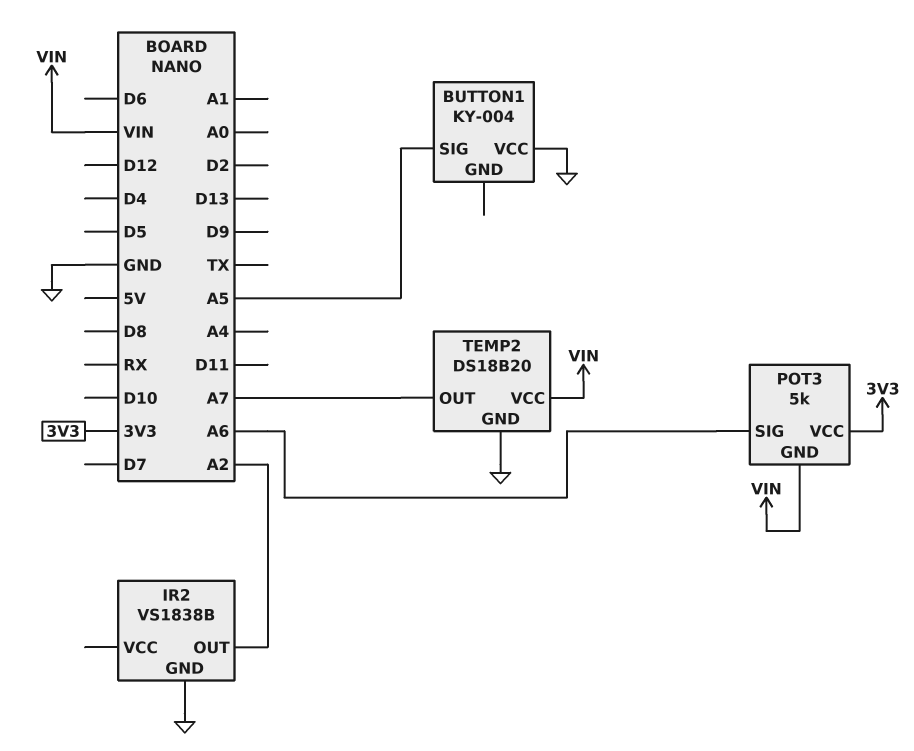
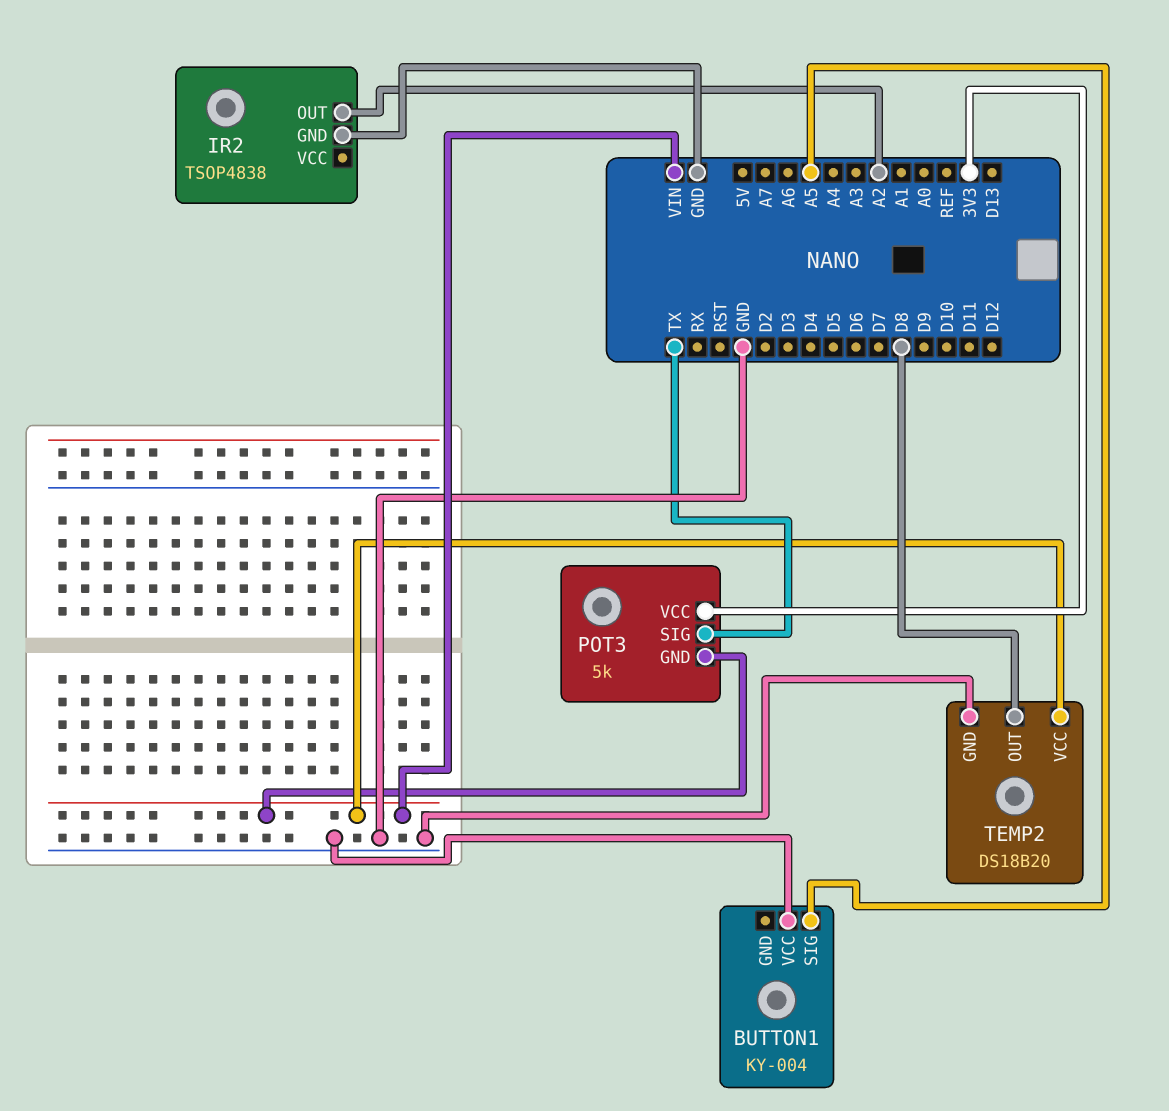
IR2: VS1838B -> TSOP4838
POT3 pin SIG: A6 -> TX
TEMP2 pin OUT: A7 -> D8

